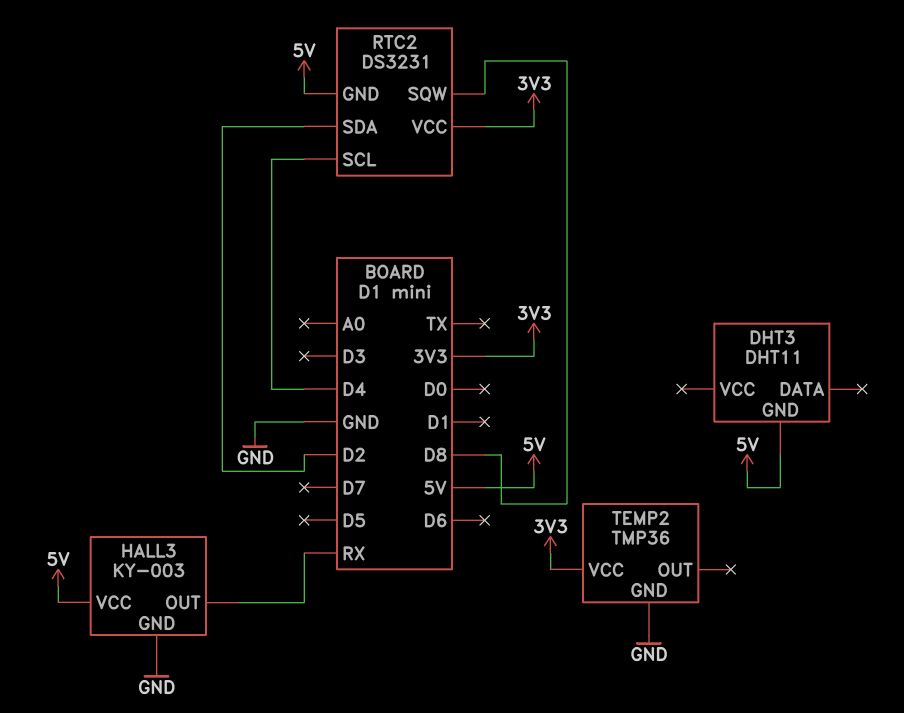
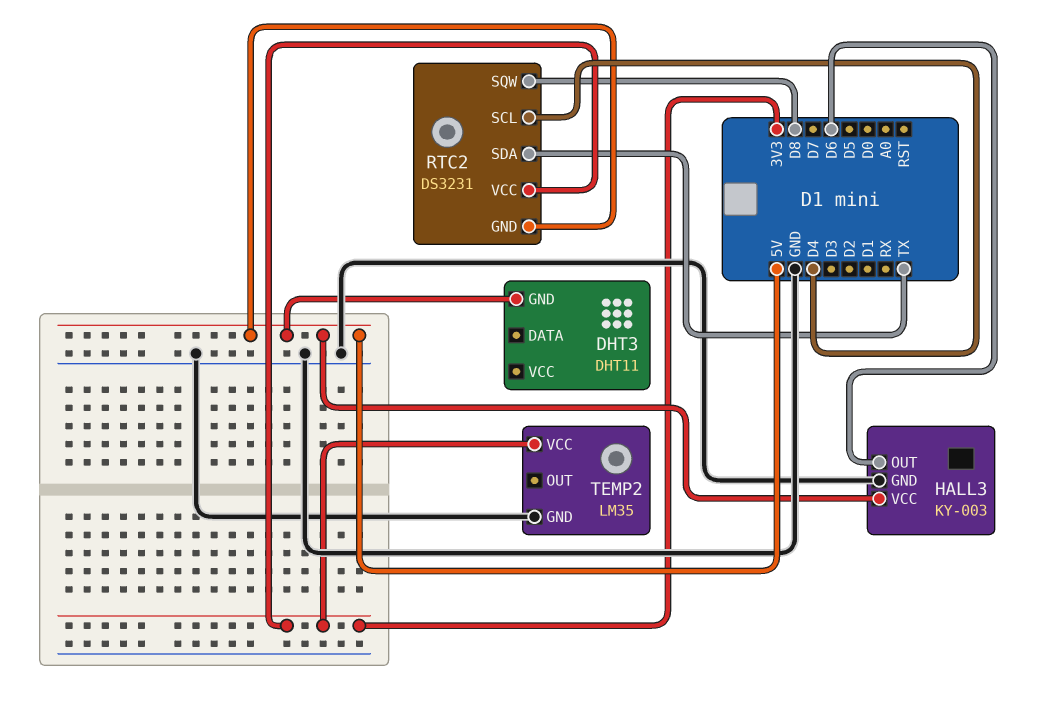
HALL3 pin OUT: RX -> D6
RTC2 pin SDA: D2 -> TX
TEMP2: TMP36 -> LM35

